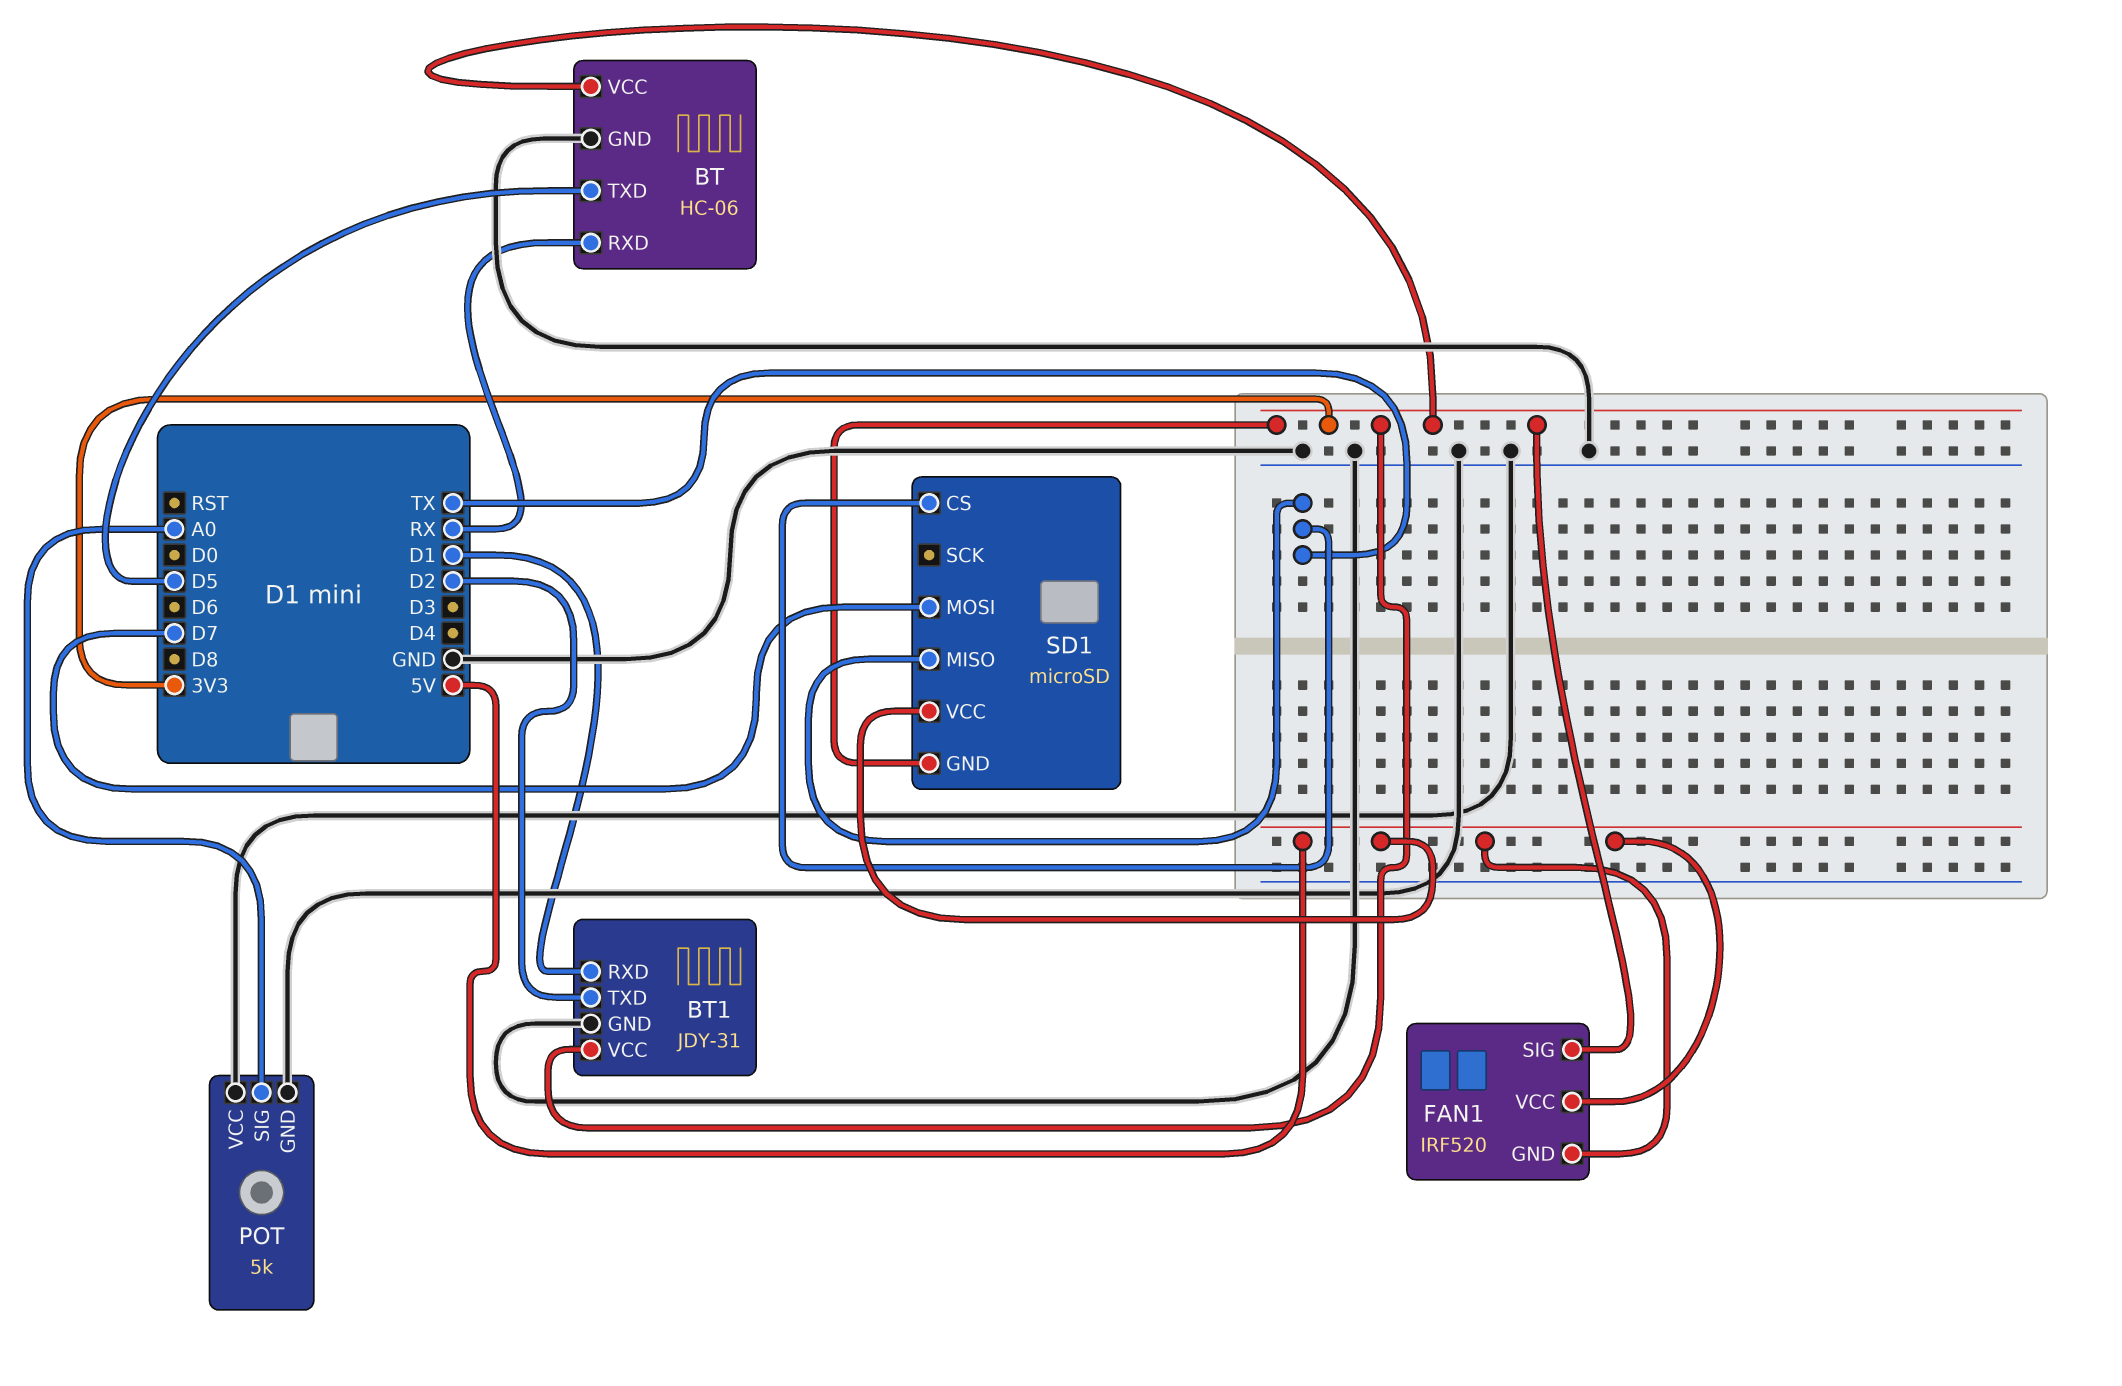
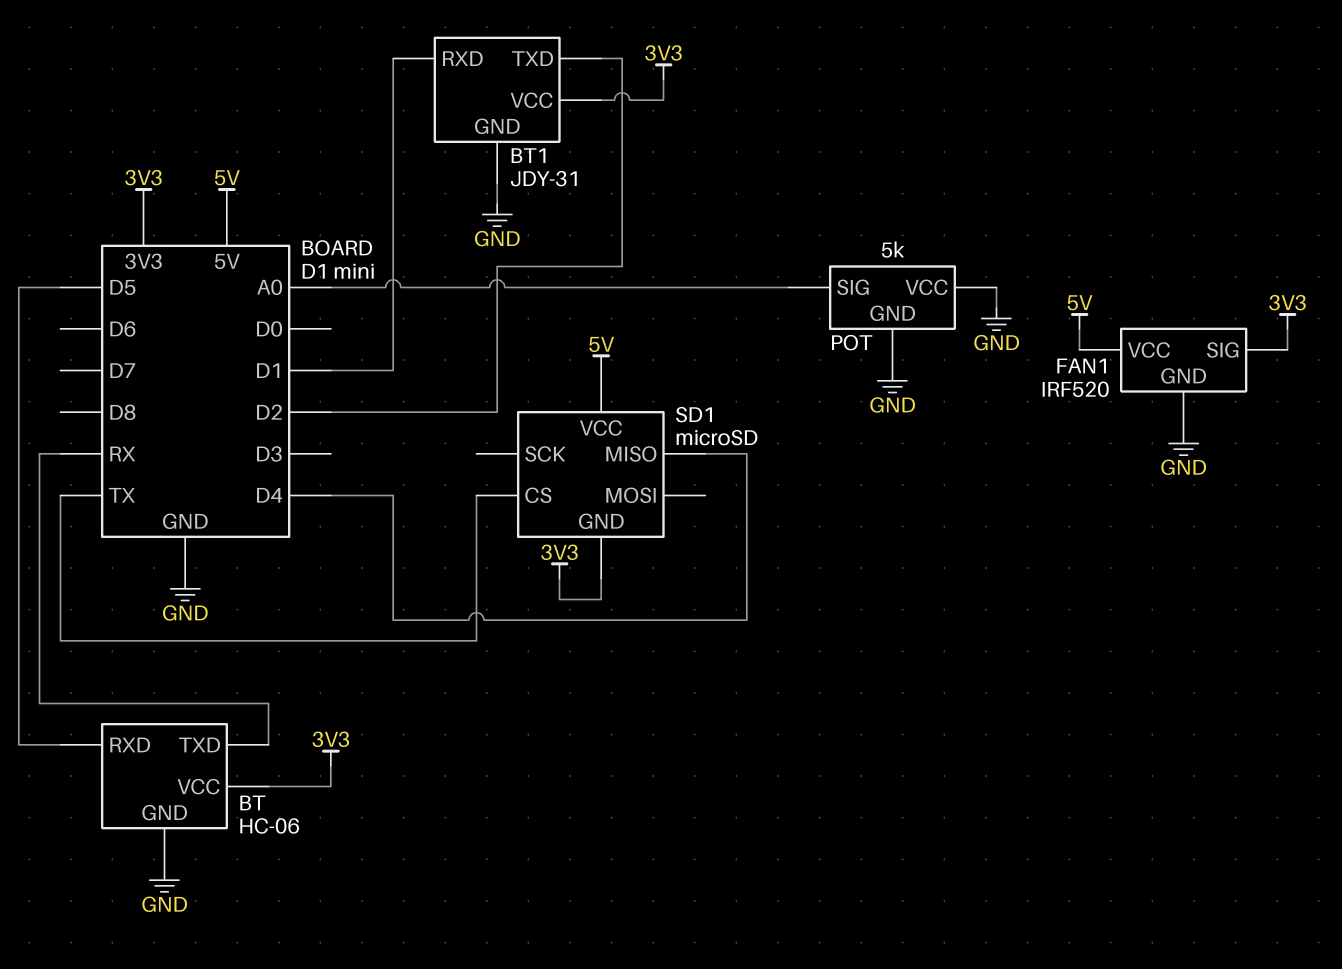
BT pin RXD: RX -> D5
BT pin TXD: D5 -> RX
FAN1 pin GND: 5V -> GND
SD1 pin MISO: TX -> D4
SD1 pin MOSI: D7 -> none

